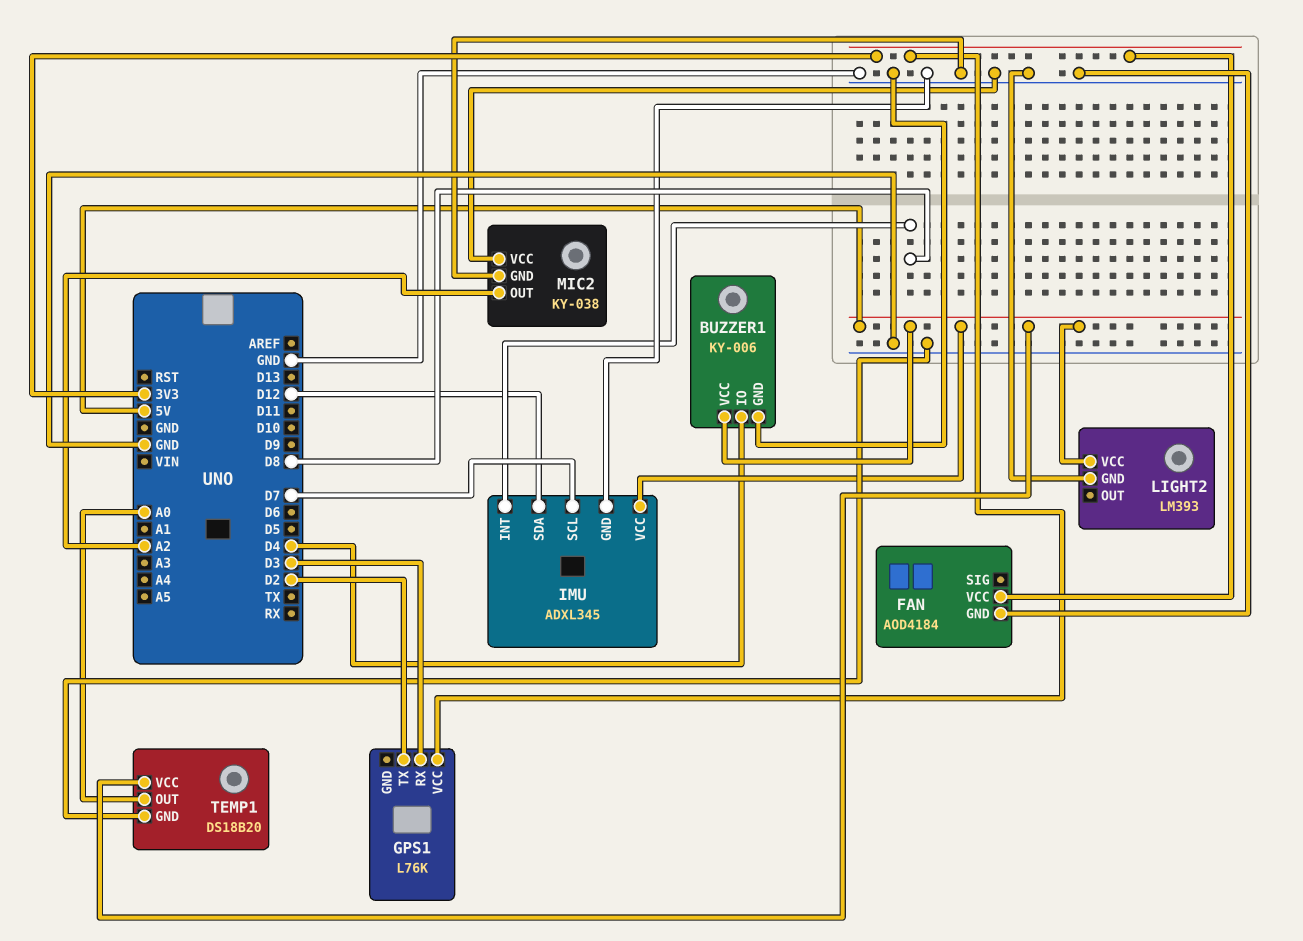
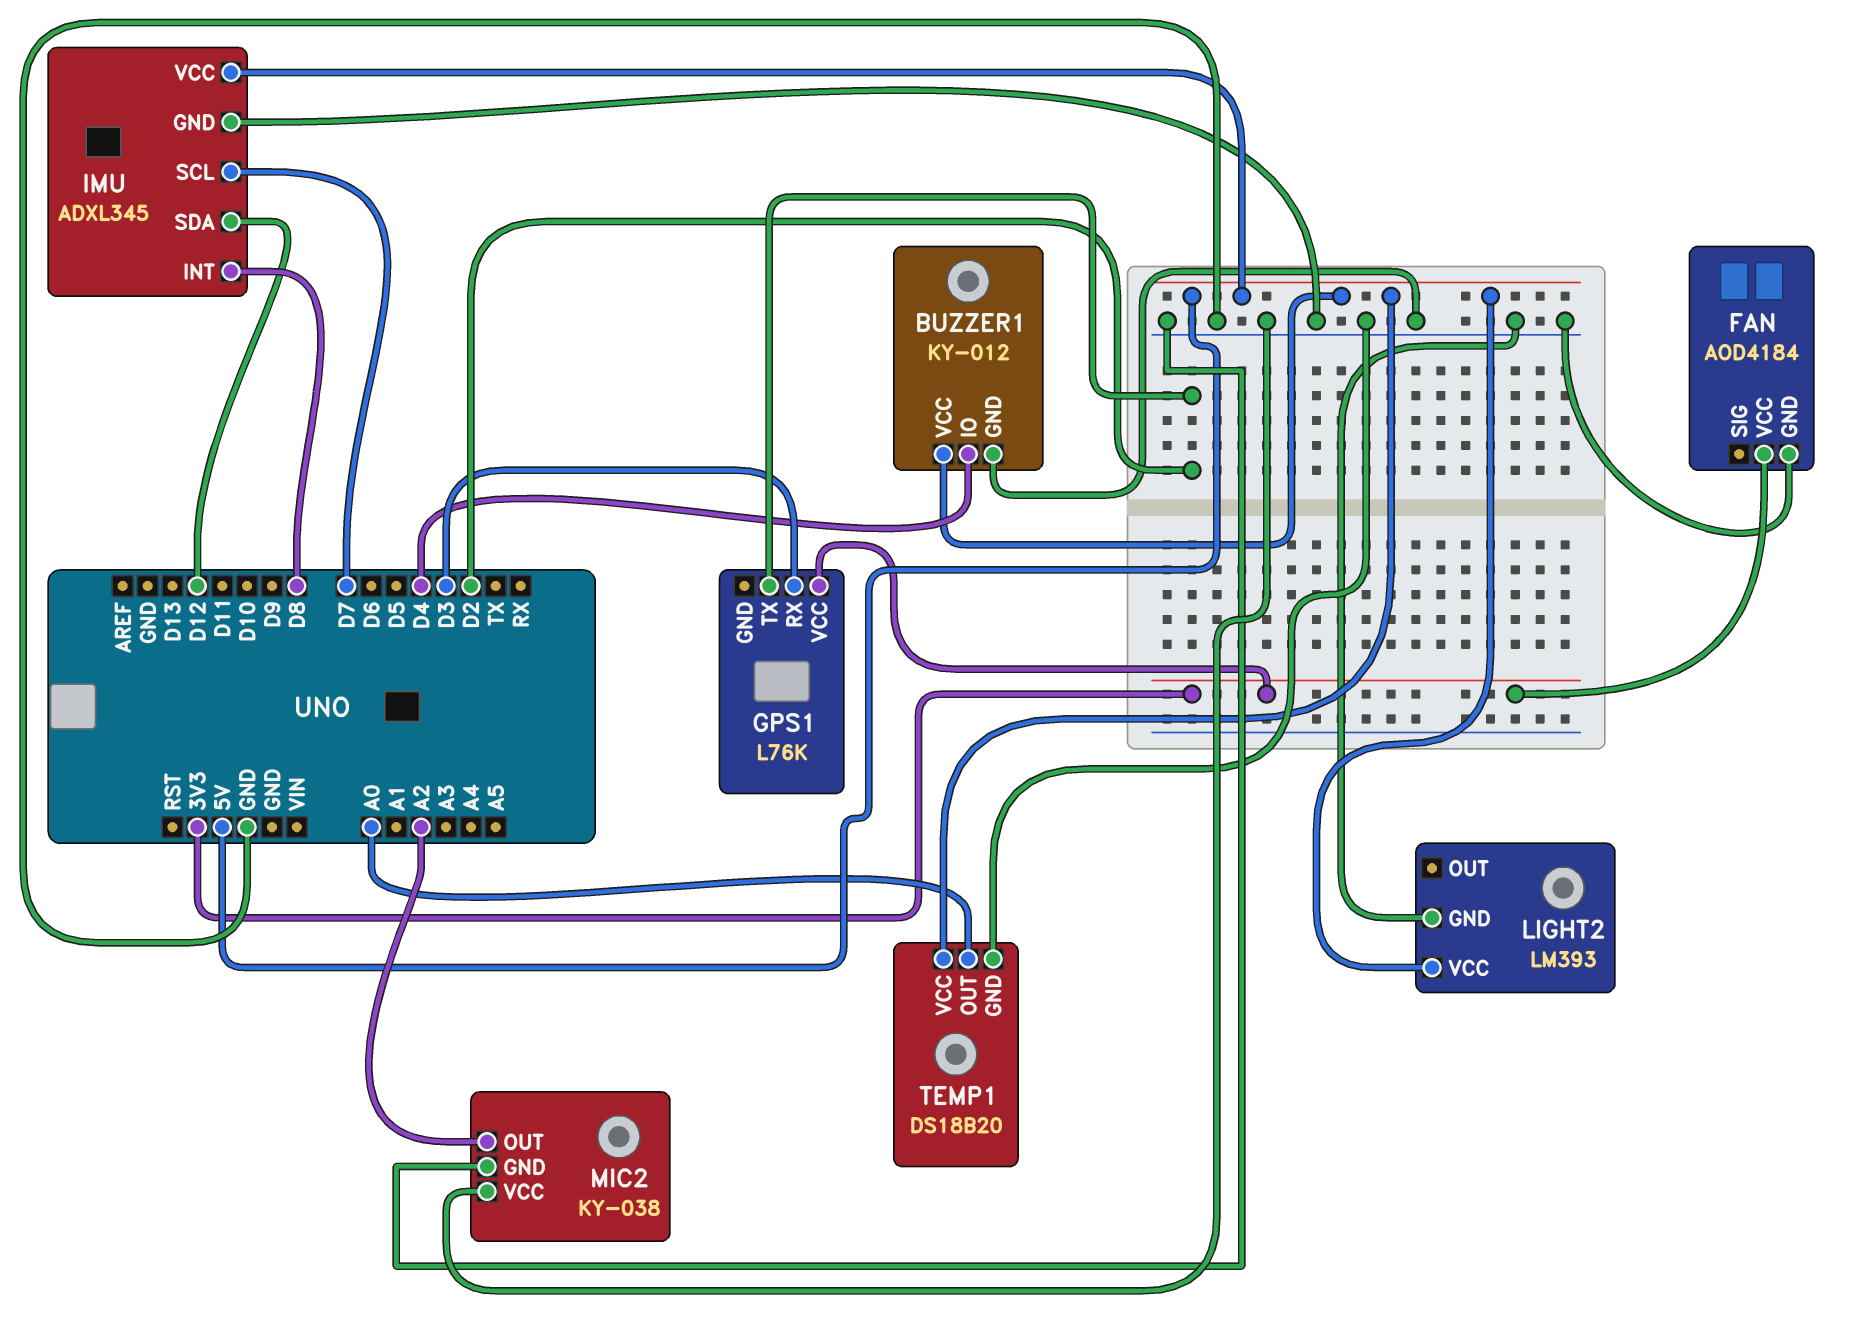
BUZZER1: KY-006 -> KY-012

